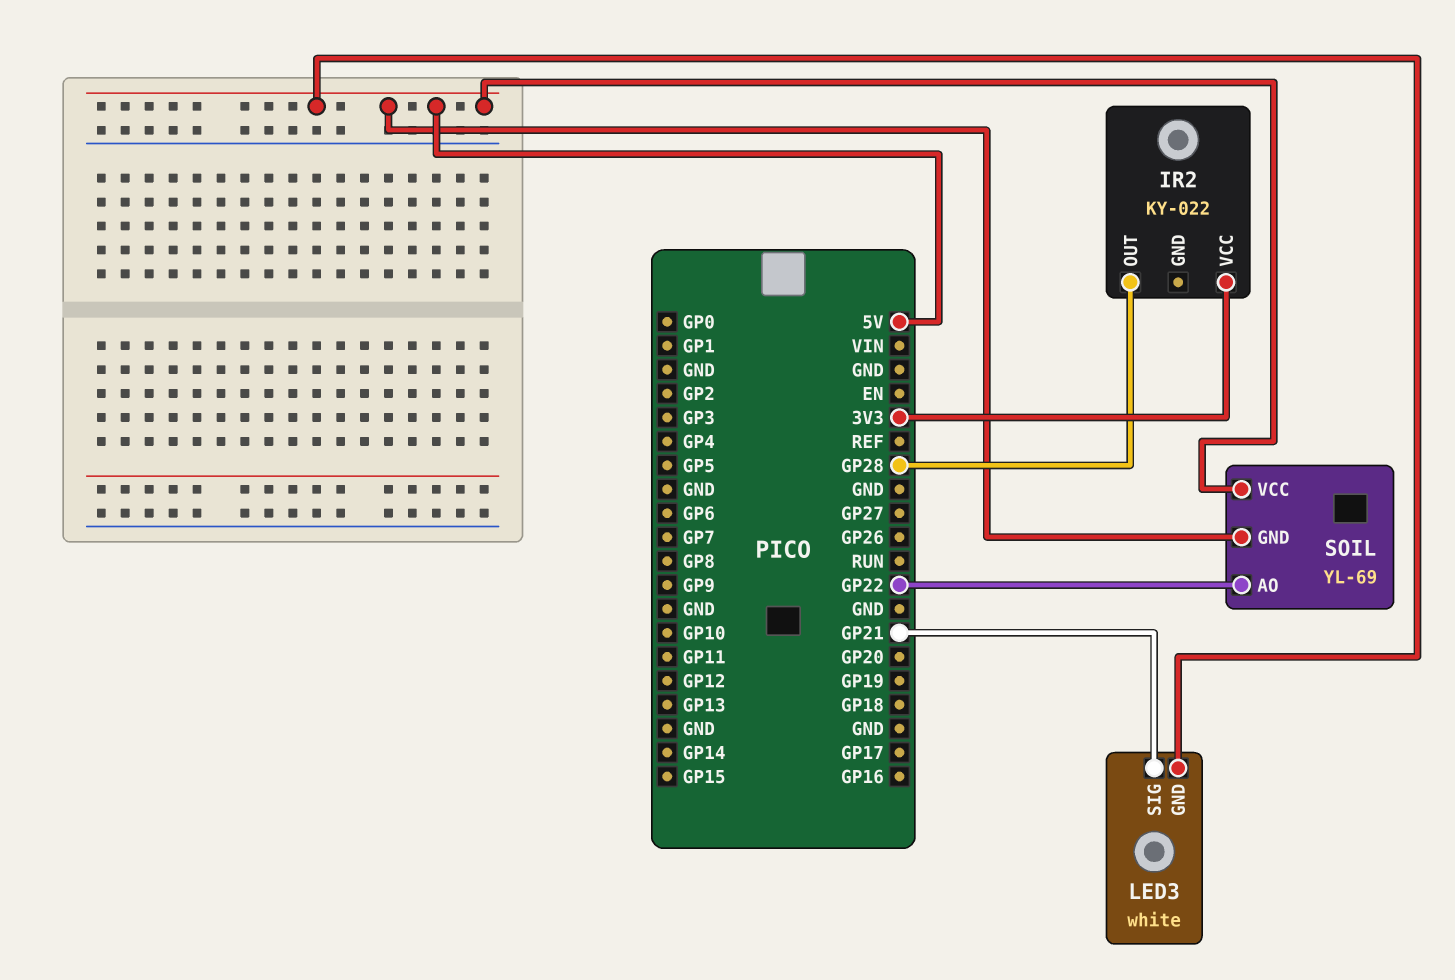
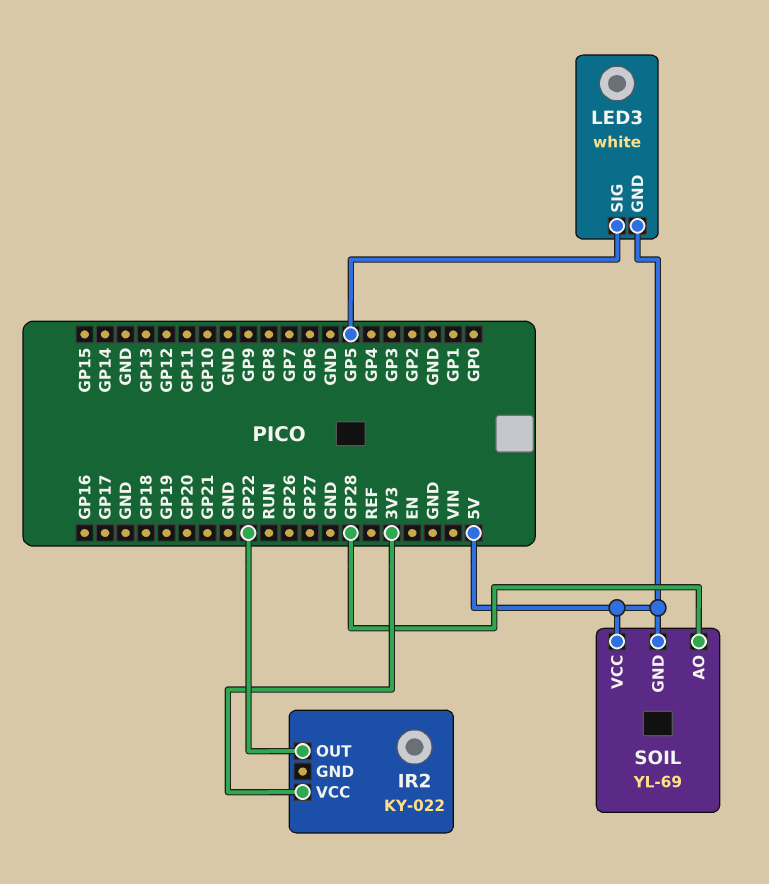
IR2 pin OUT: GP28 -> GP22
LED3 pin SIG: GP21 -> GP5
SOIL pin AO: GP22 -> GP28

